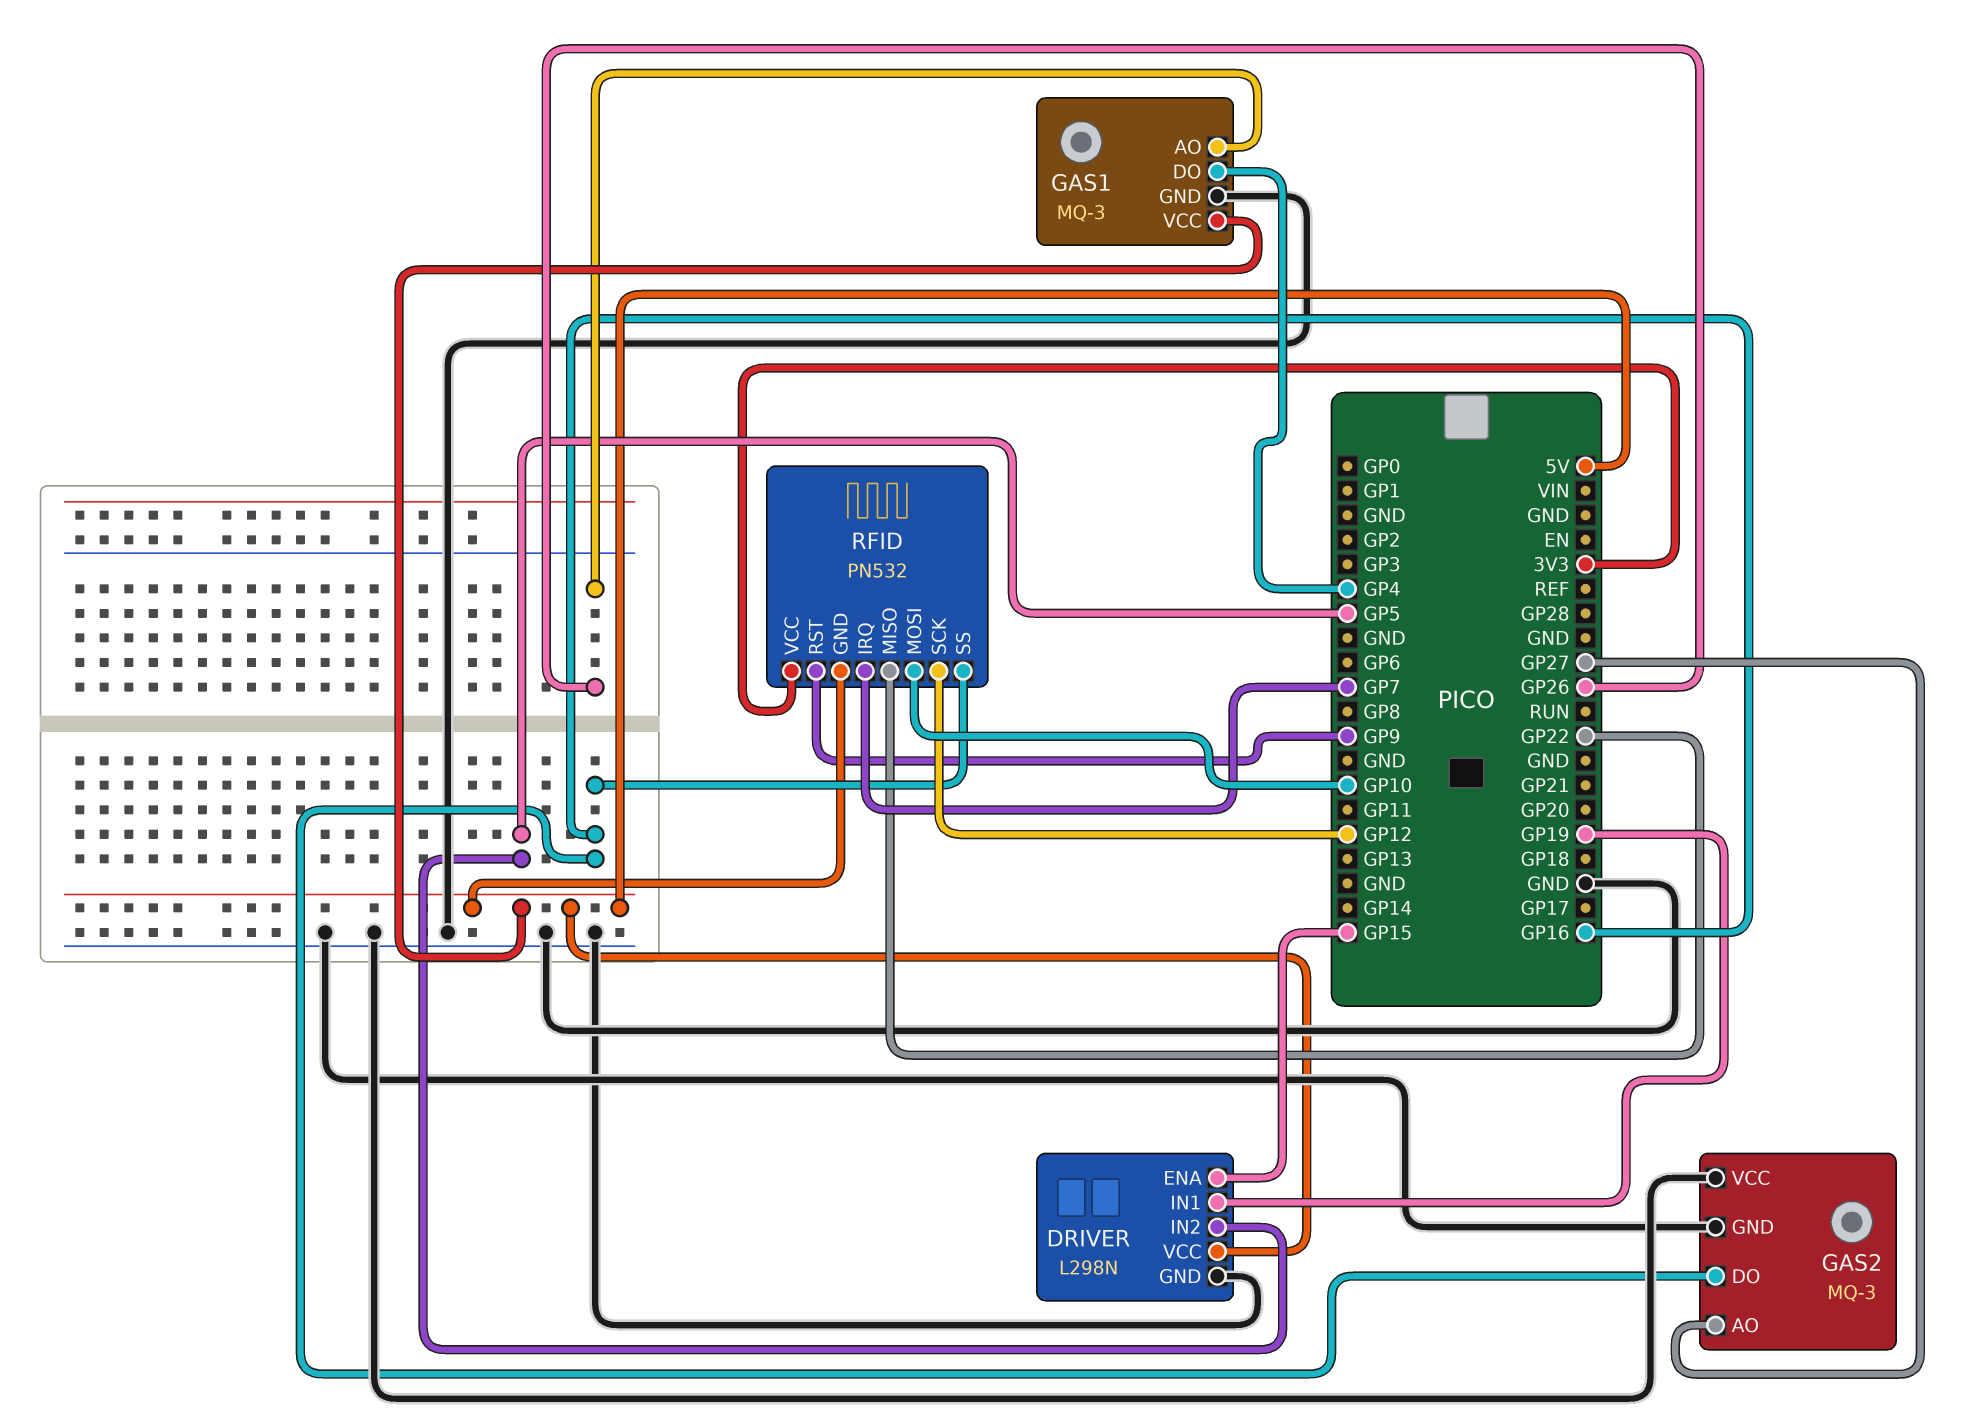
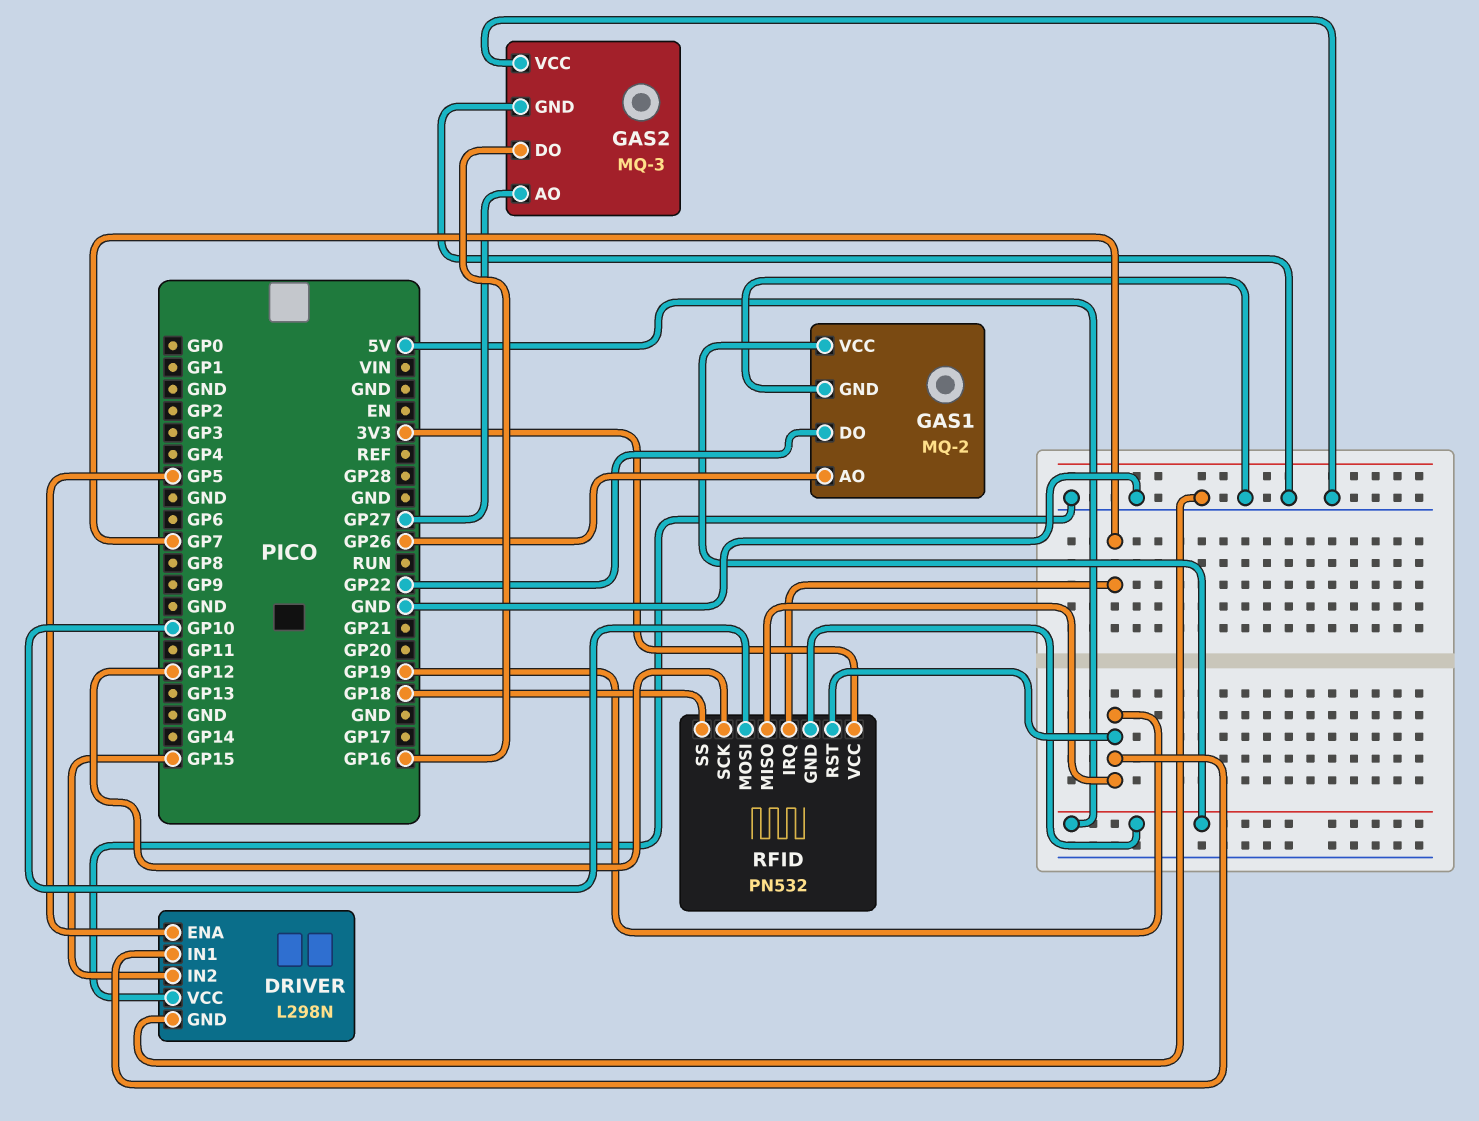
DRIVER pin ENA: GP15 -> GP5
DRIVER pin IN2: GP5 -> GP15
DRIVER pin VCC: 5V -> GND
GAS1: MQ-3 -> MQ-2
GAS1 pin DO: GP4 -> GP22
RFID pin MISO: GP22 -> GP19
RFID pin RST: GP9 -> GP19
RFID pin SS: GP16 -> GP18

